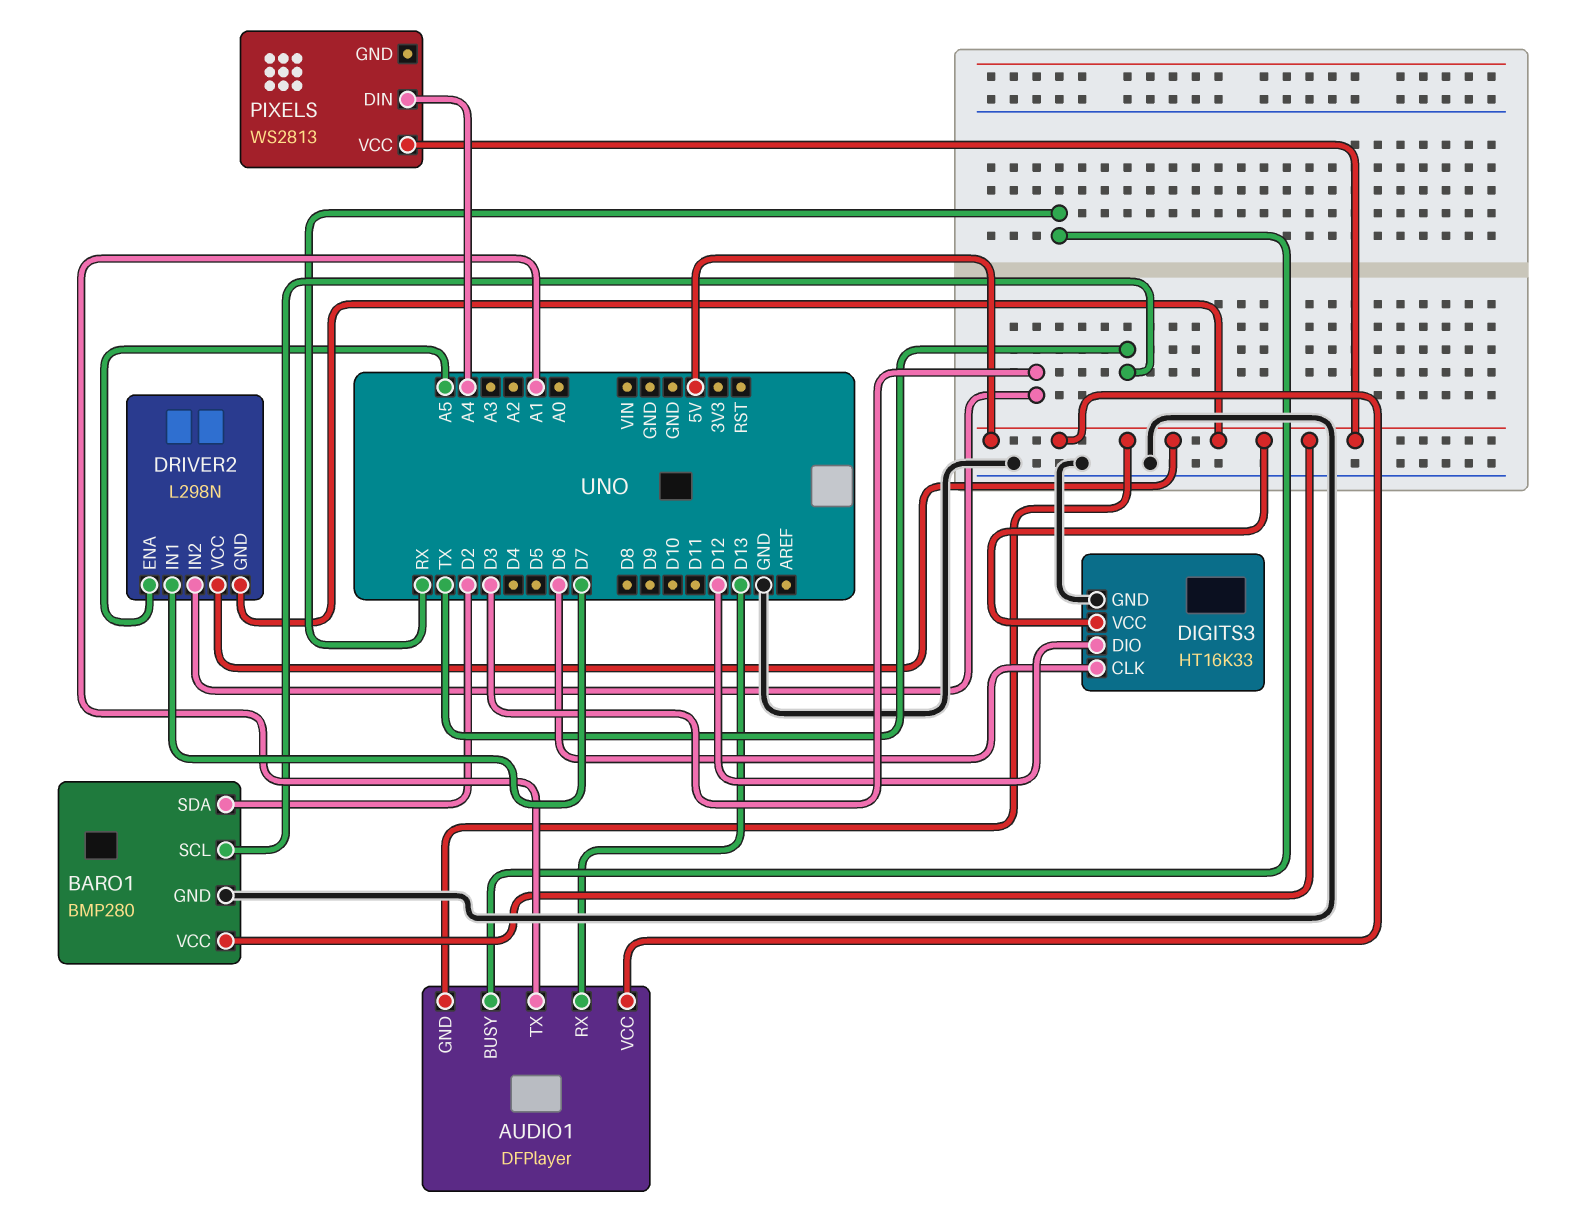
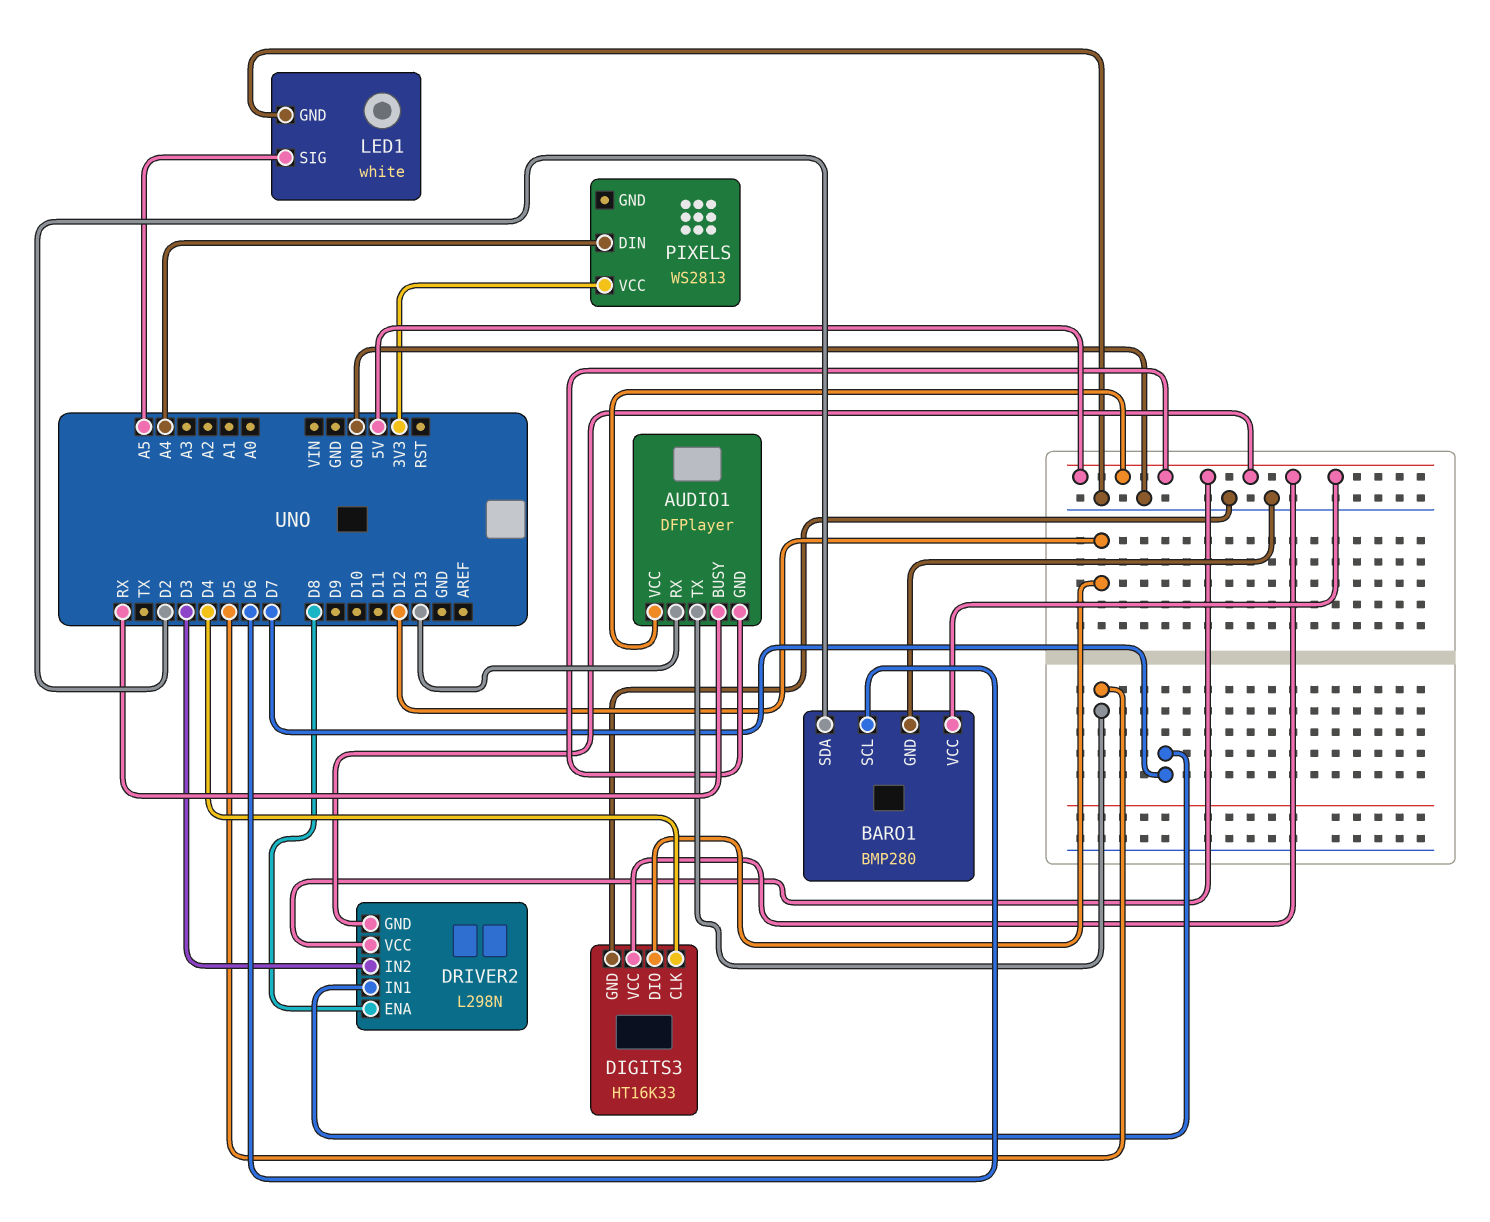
AUDIO1 pin TX: A1 -> D5
BARO1 pin SCL: TX -> D6
DIGITS3 pin CLK: D6 -> D4
DRIVER2 pin ENA: A5 -> D8
LED1: none -> white
LED1 pin GND: none -> GND
LED1 pin SIG: none -> A5
PIXELS pin VCC: 5V -> 3V3

